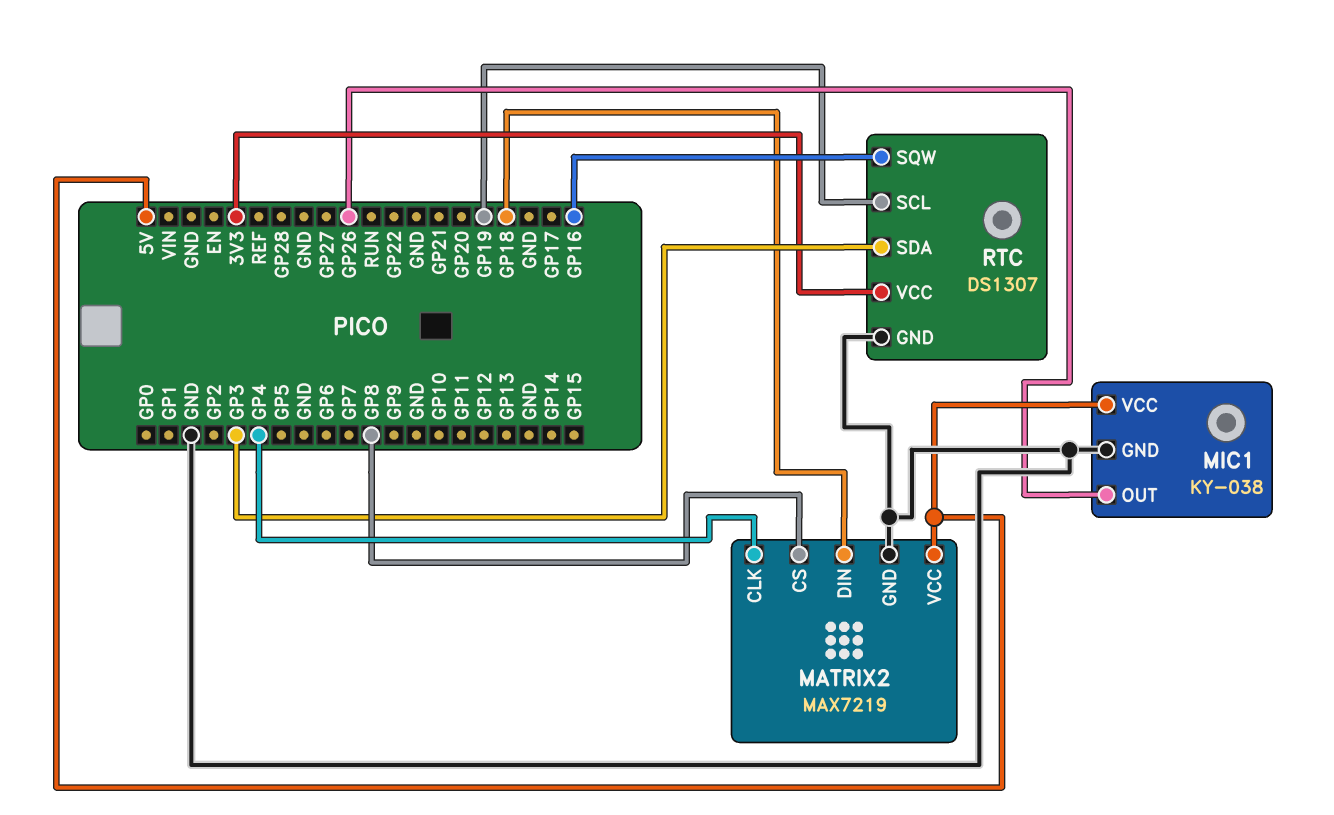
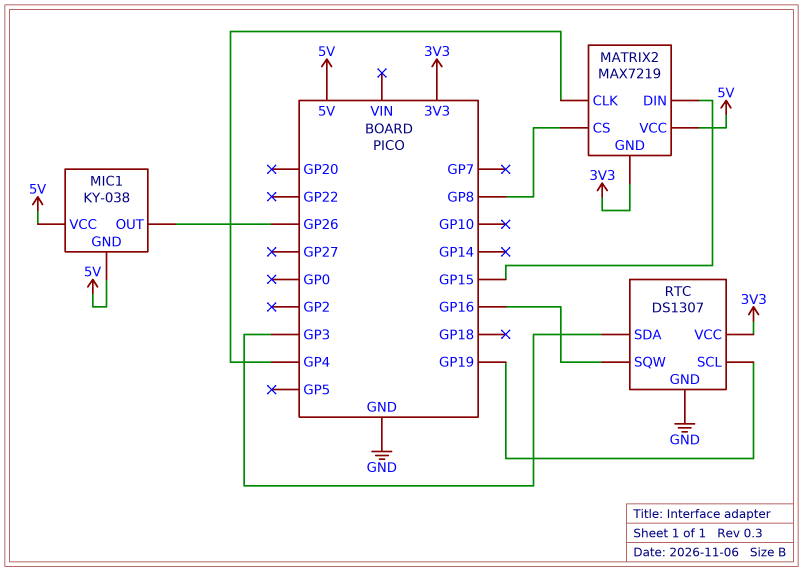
MATRIX2 pin DIN: GP18 -> GP15
MATRIX2 pin GND: GND -> 3V3
MIC1 pin GND: GND -> 5V

